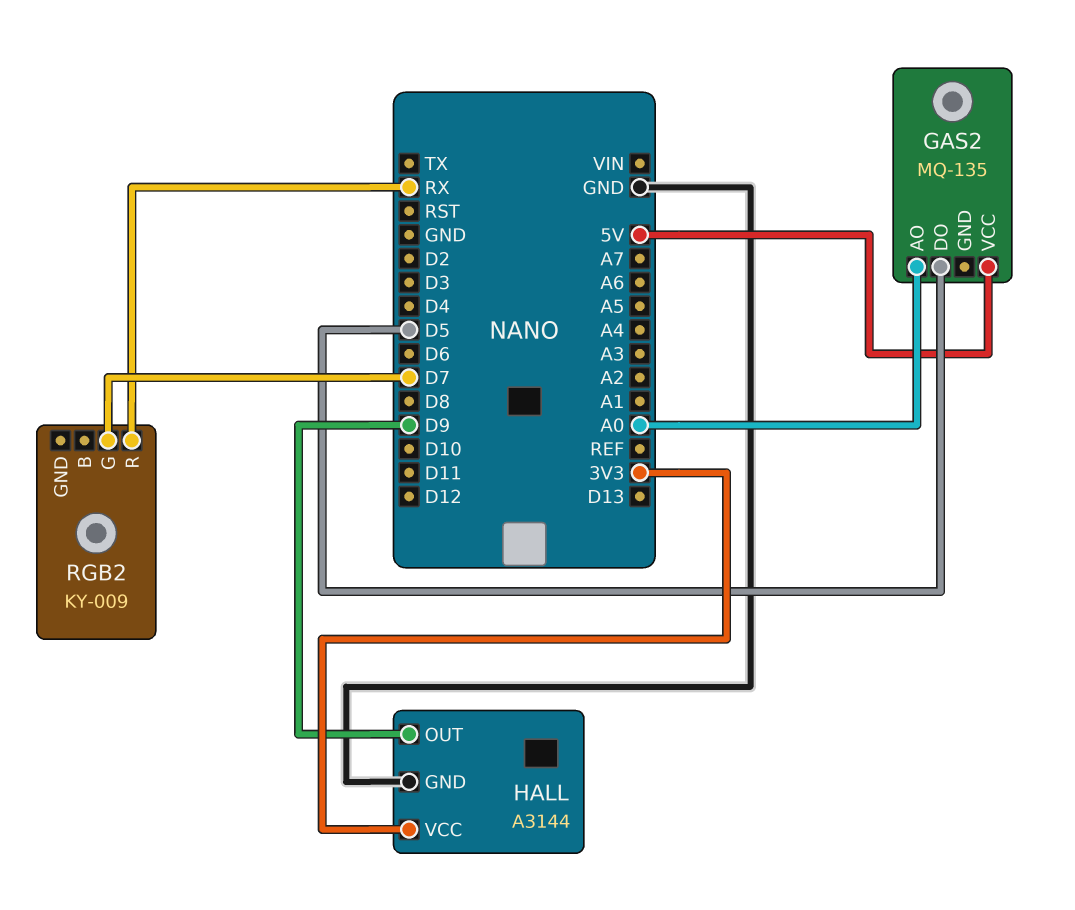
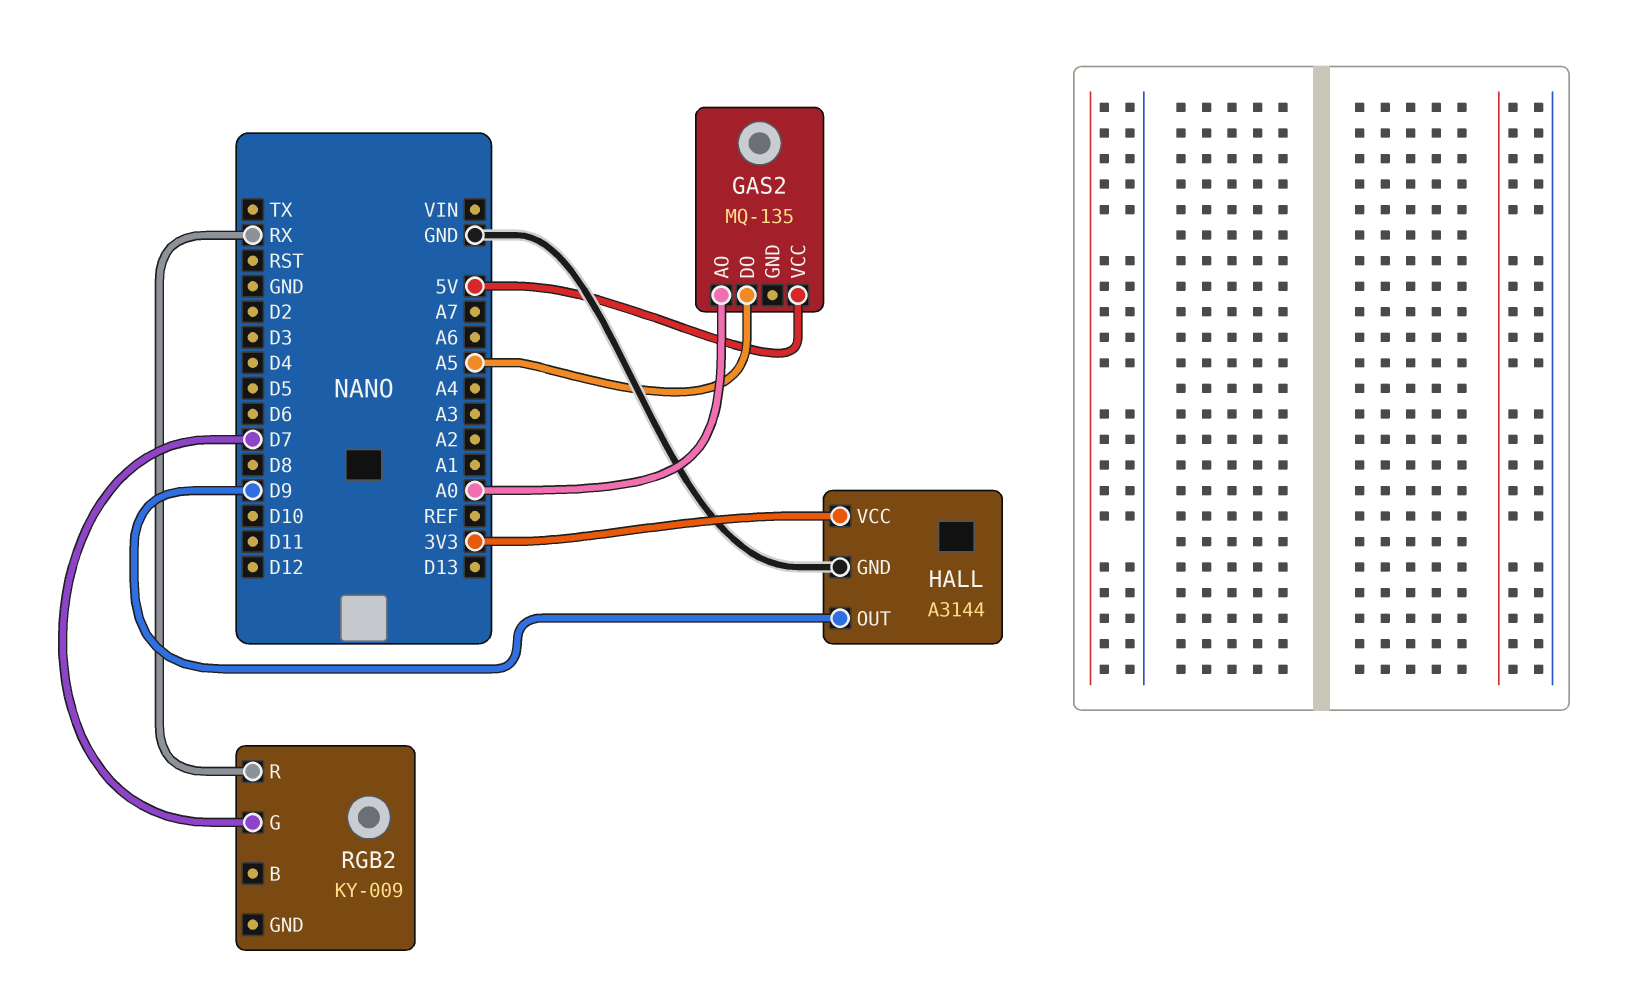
GAS2 pin DO: D5 -> A5

